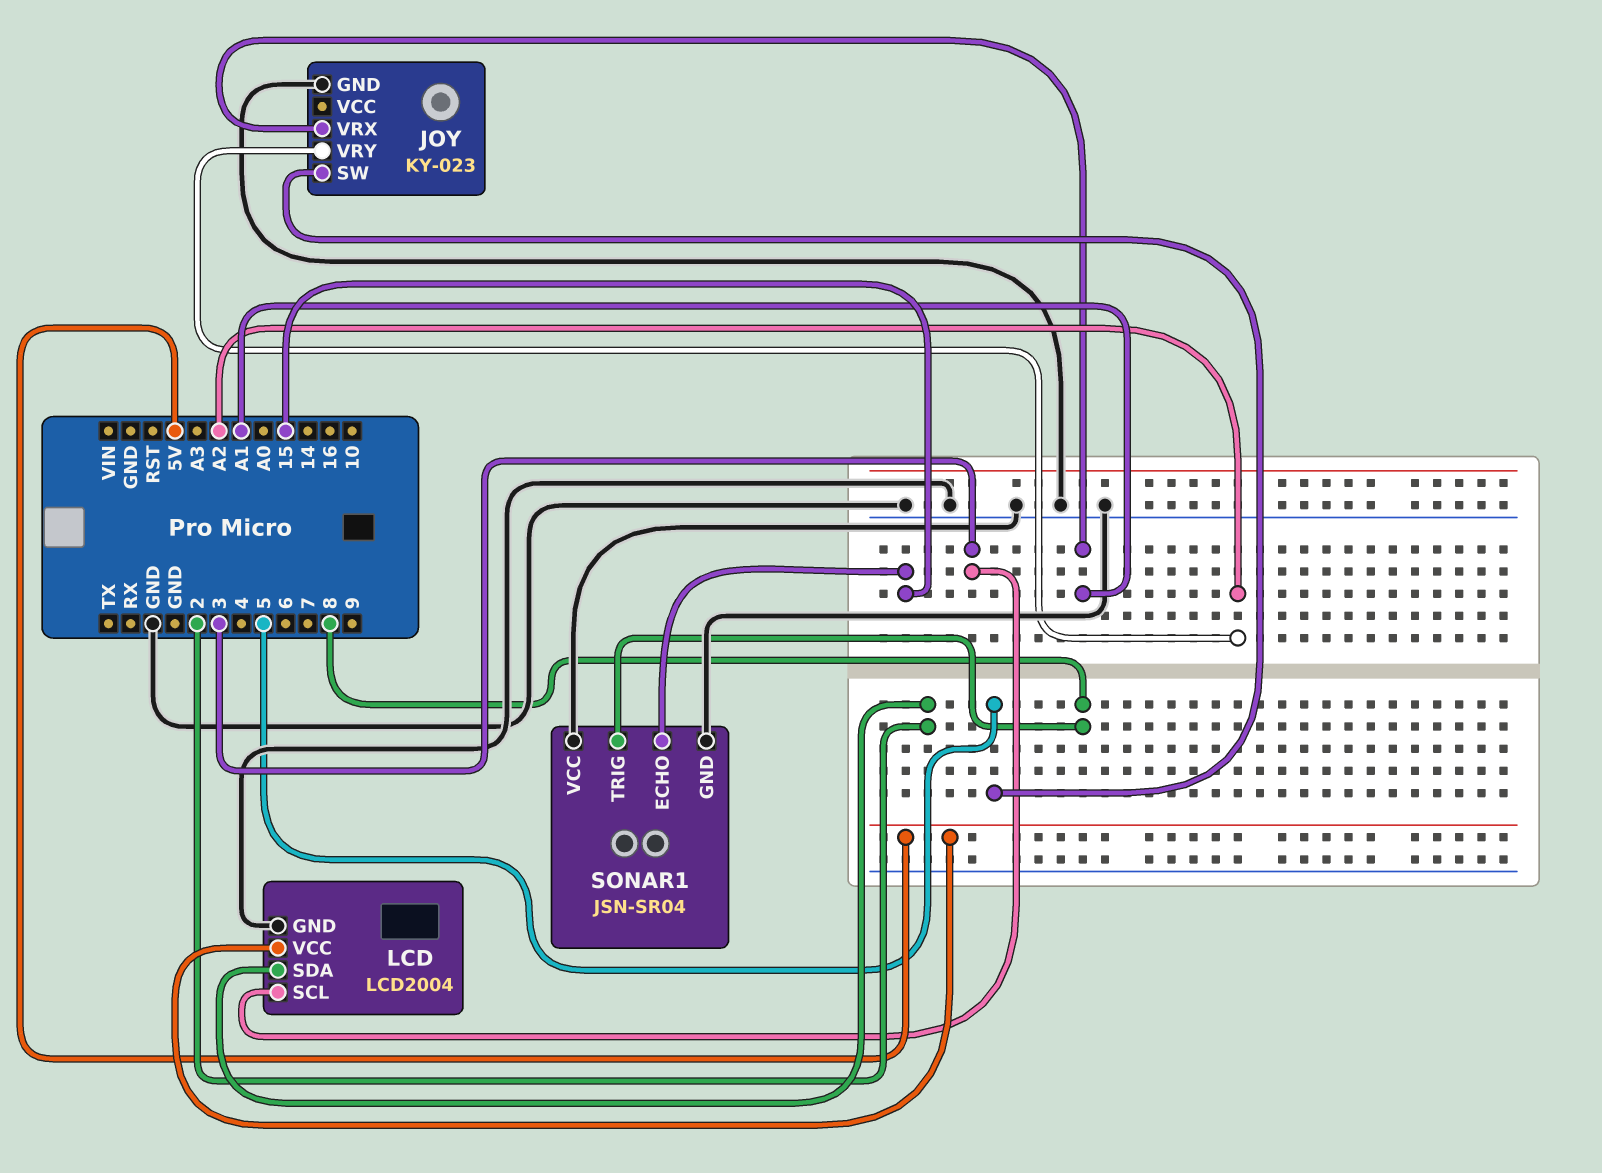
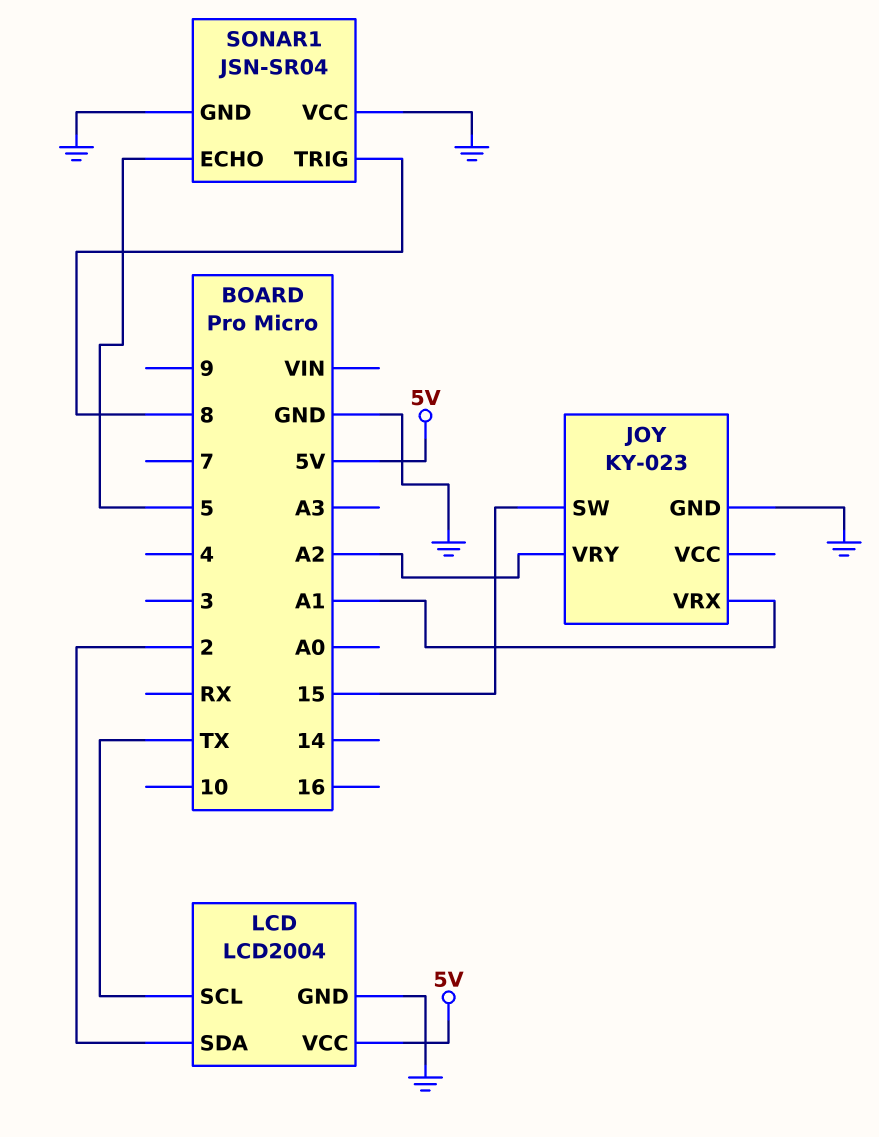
JOY pin SW: 5 -> 15
LCD pin SCL: 3 -> TX
SONAR1 pin ECHO: 15 -> 5

